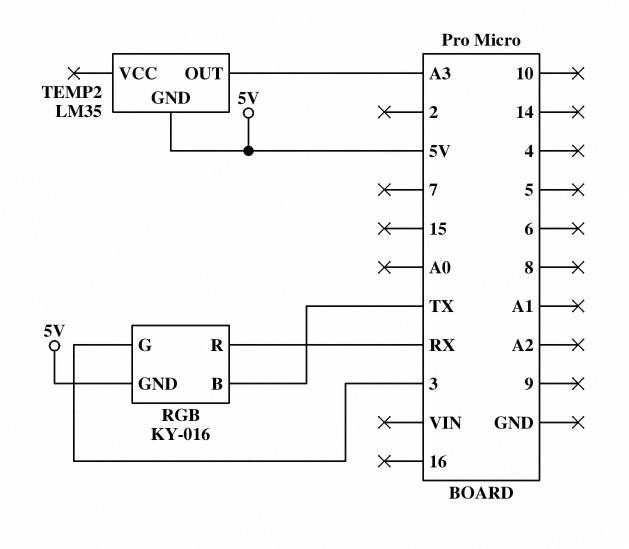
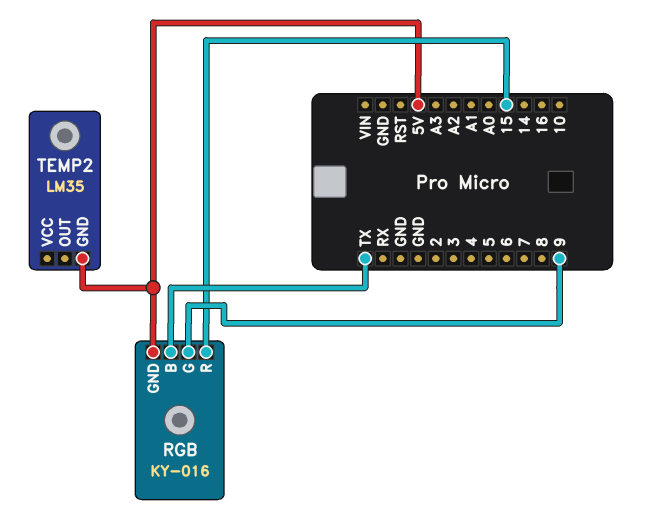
RGB pin G: 3 -> 9
RGB pin R: RX -> 15
TEMP2 pin OUT: A3 -> none

